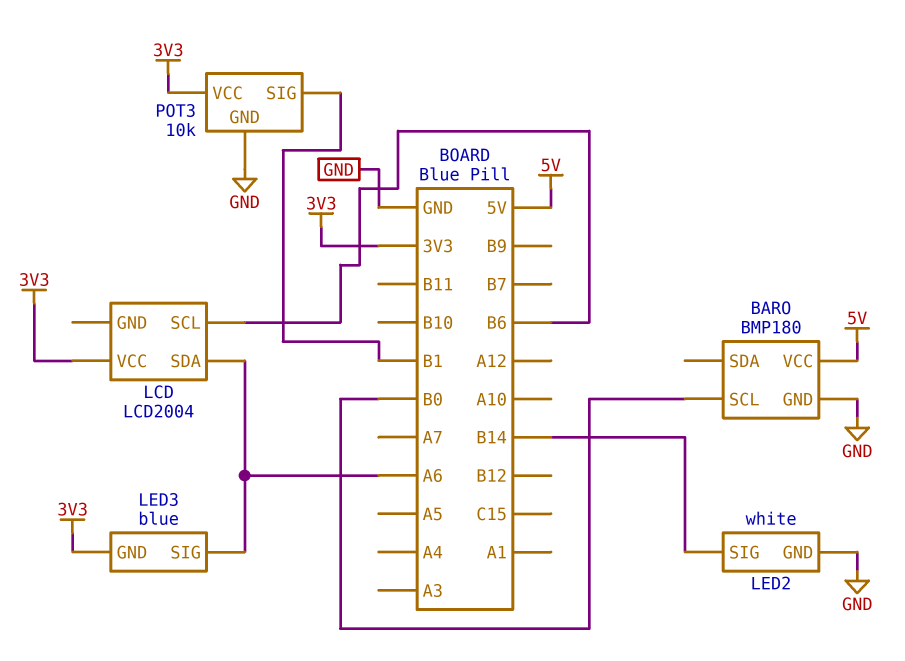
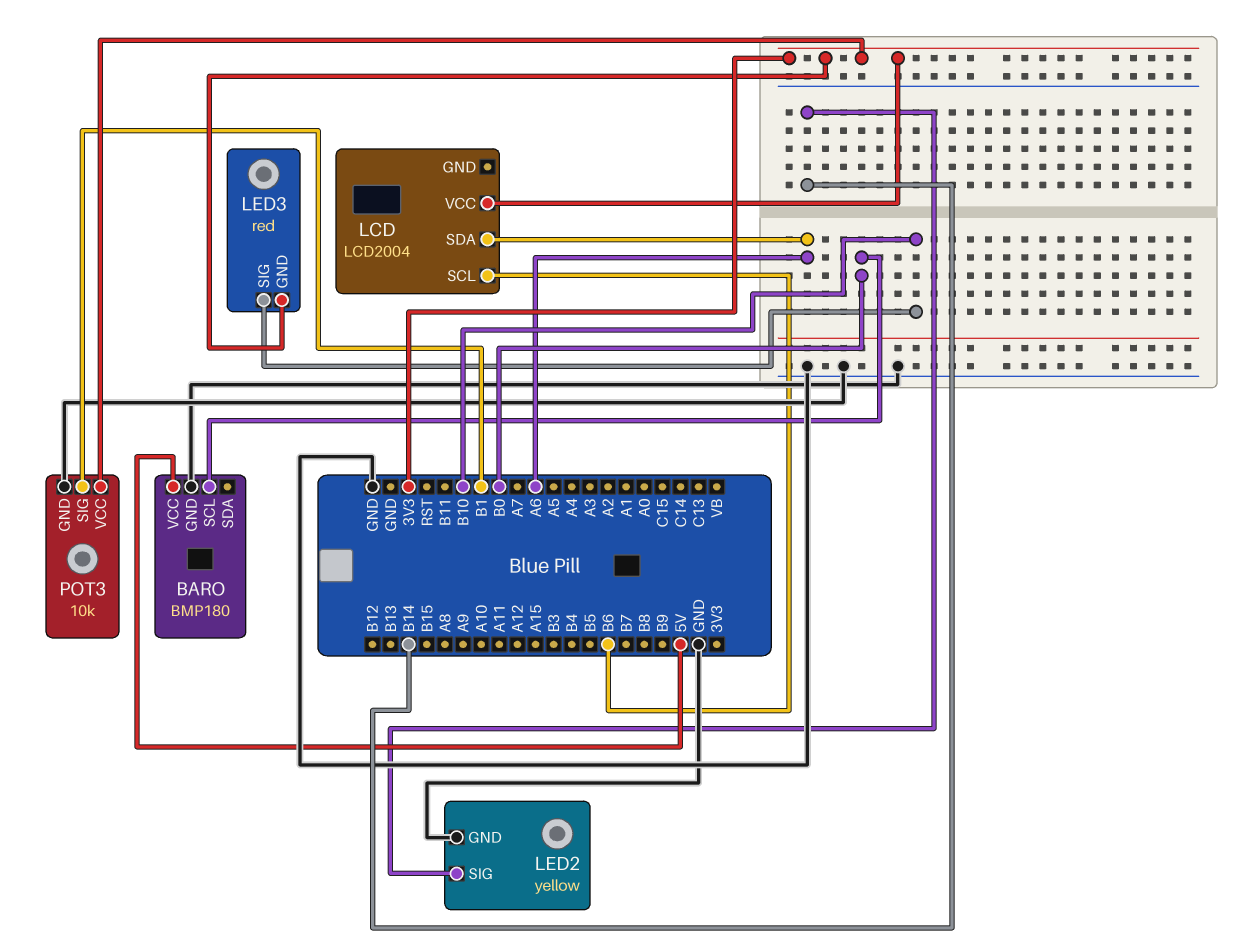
LED2: white -> yellow
LED3: blue -> red
LED3 pin SIG: A6 -> B10

